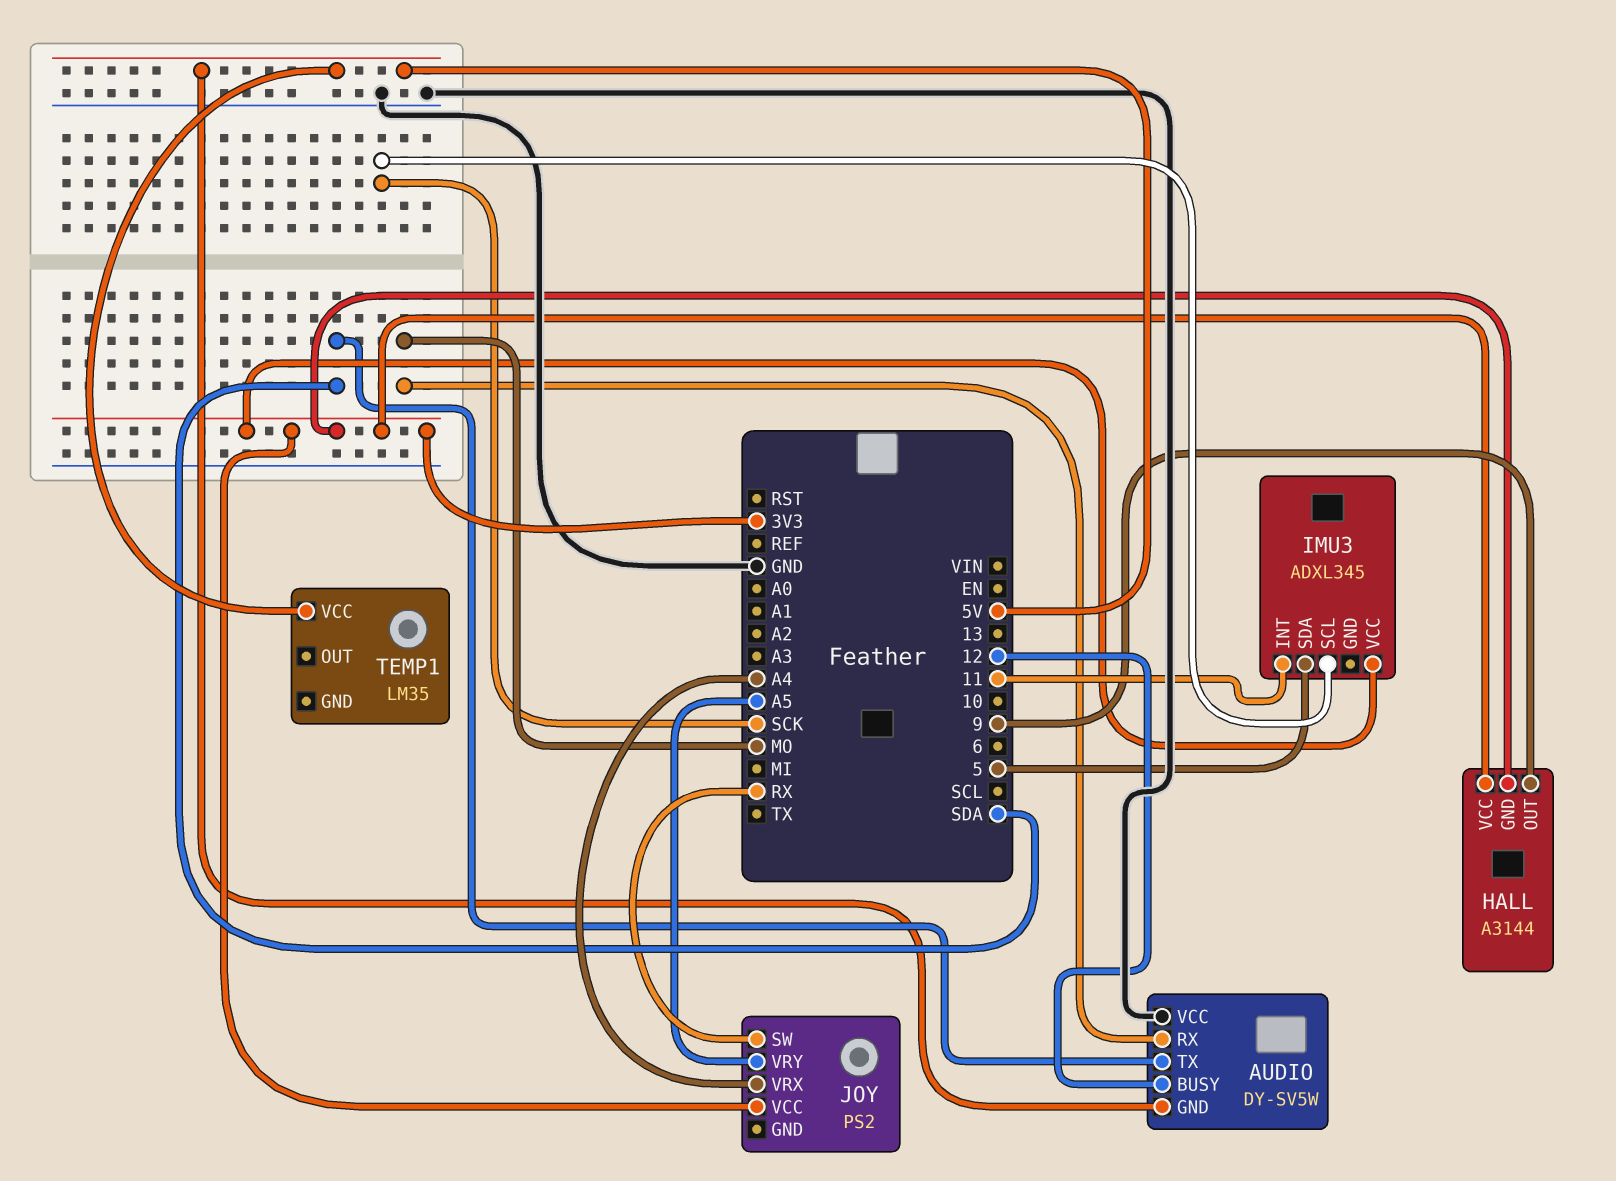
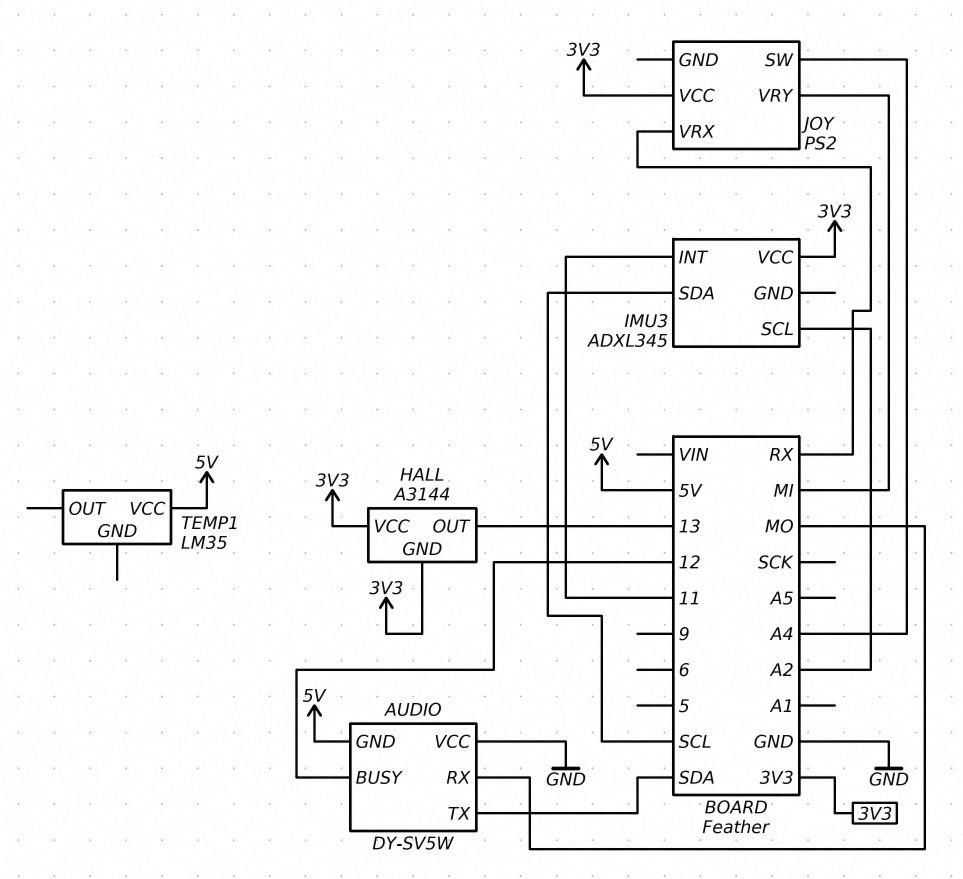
HALL pin OUT: 9 -> 13
IMU3 pin SCL: SCK -> A2
IMU3 pin SDA: 5 -> SCL
JOY pin SW: RX -> A4
JOY pin VRX: A4 -> RX
JOY pin VRY: A5 -> MI

